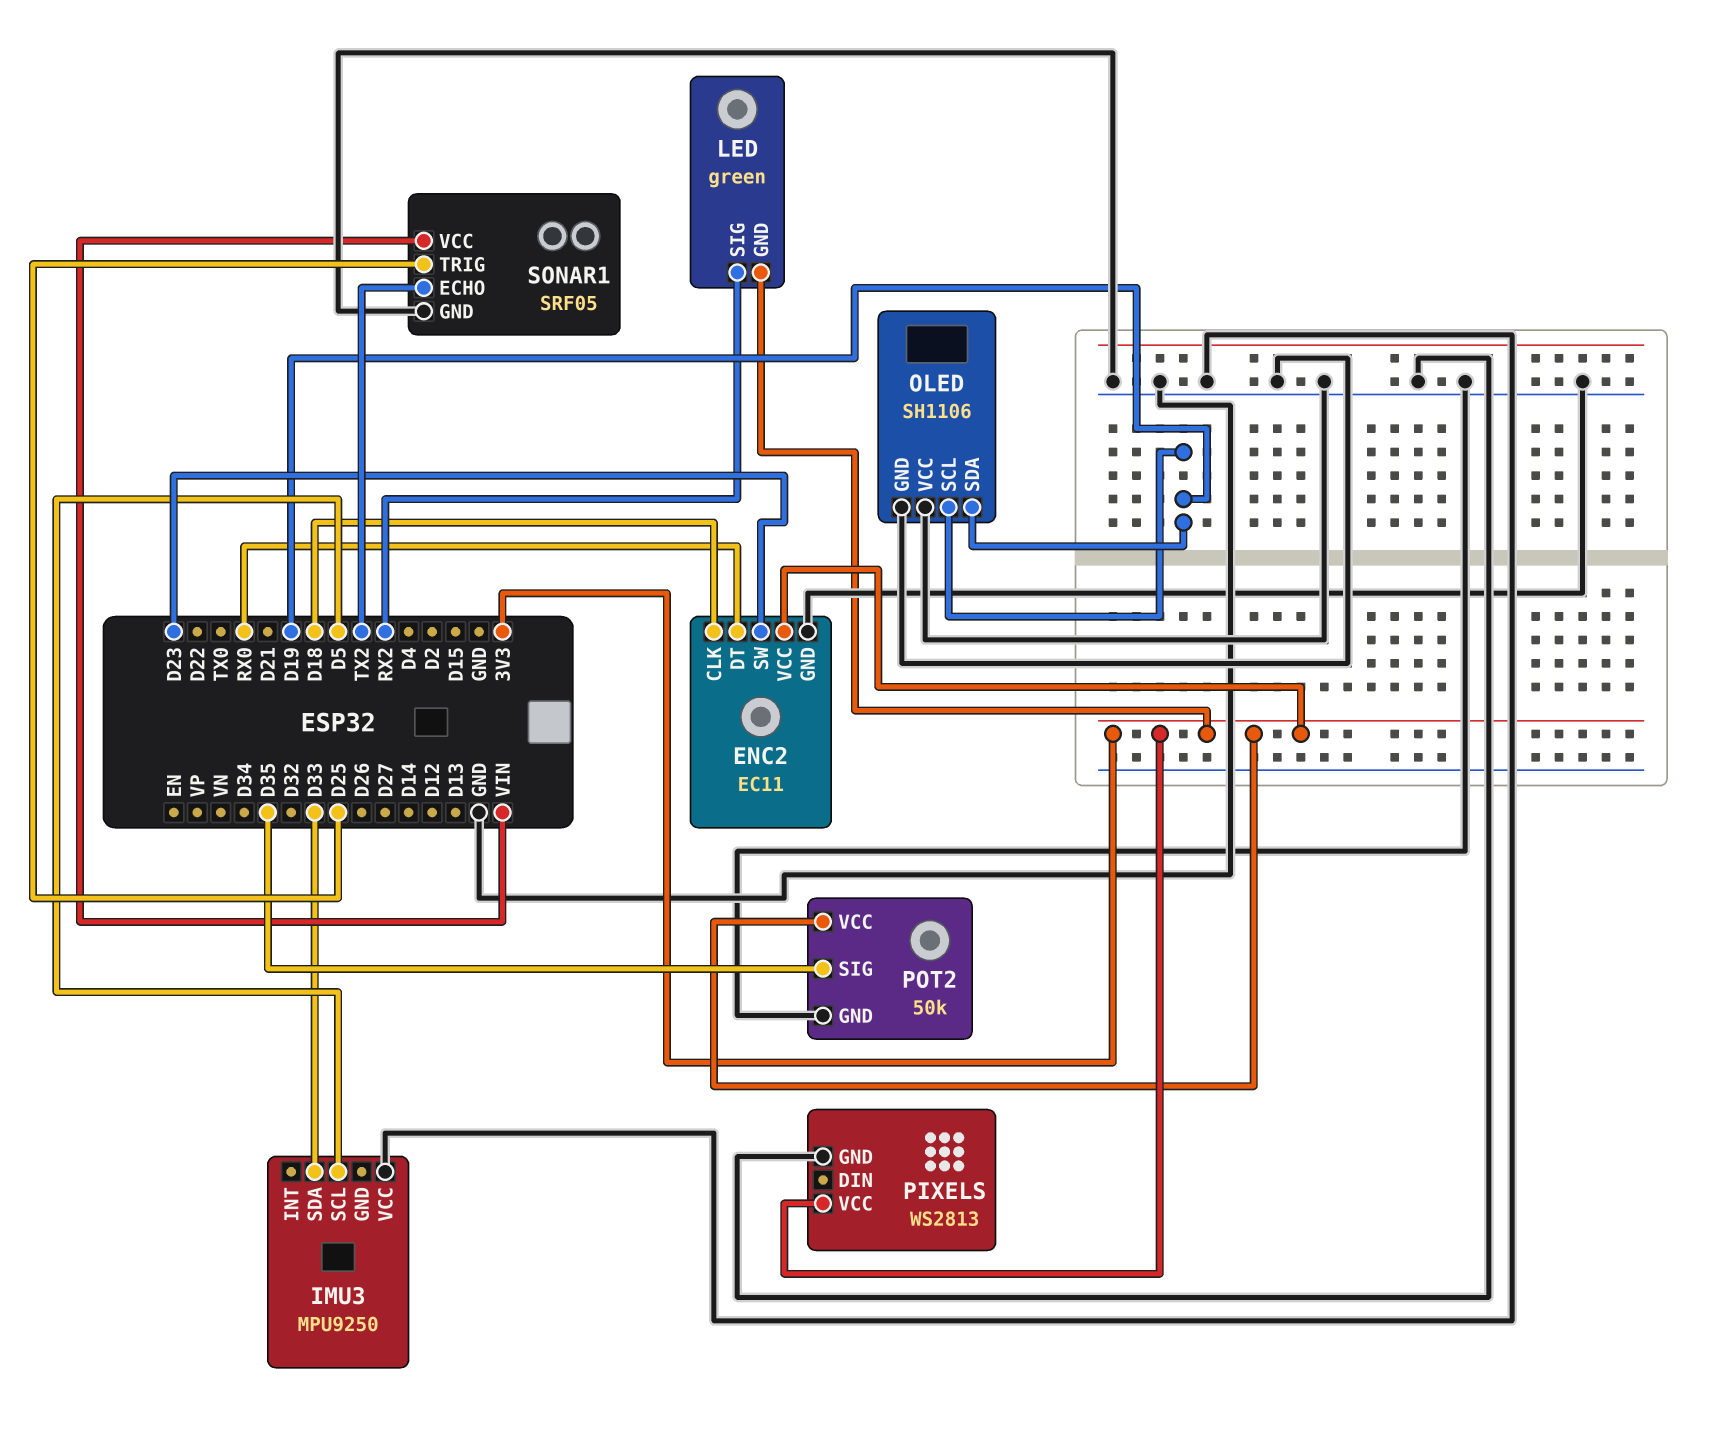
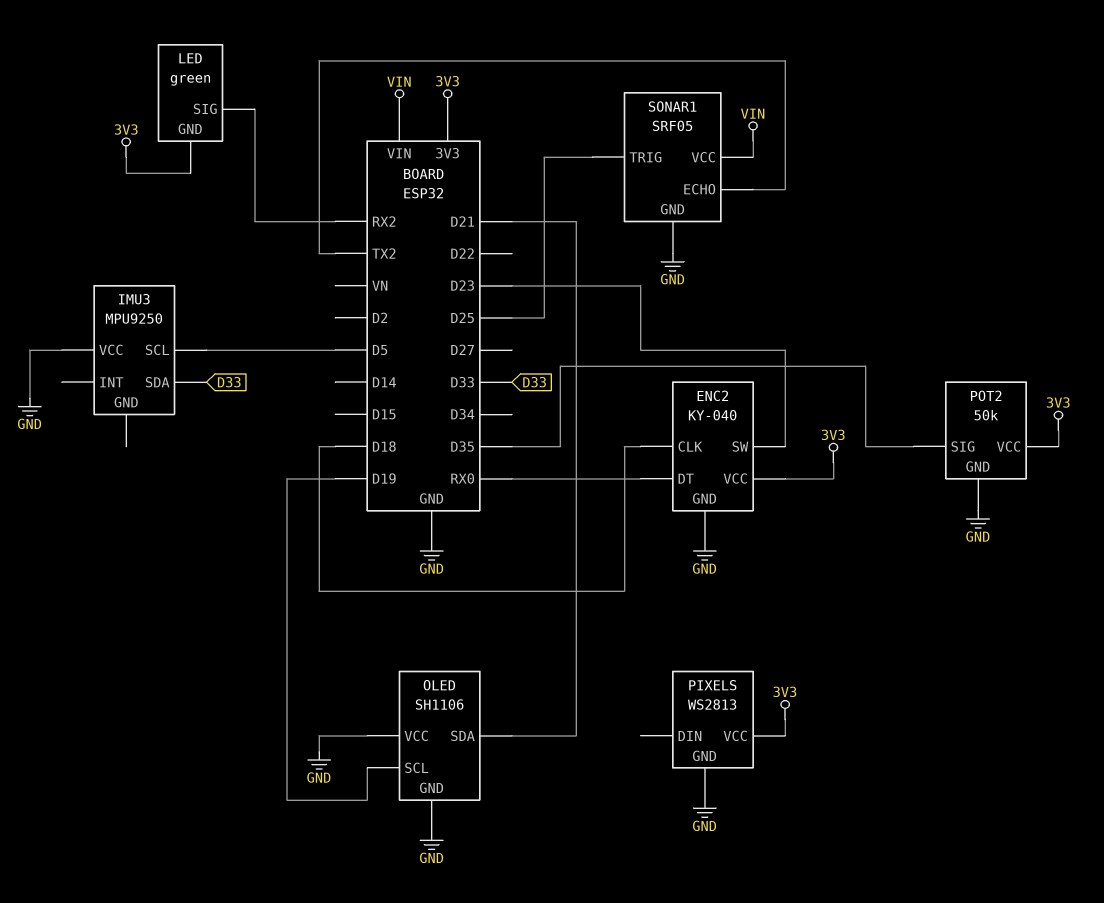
ENC2: EC11 -> KY-040
OLED pin SDA: D19 -> D21

